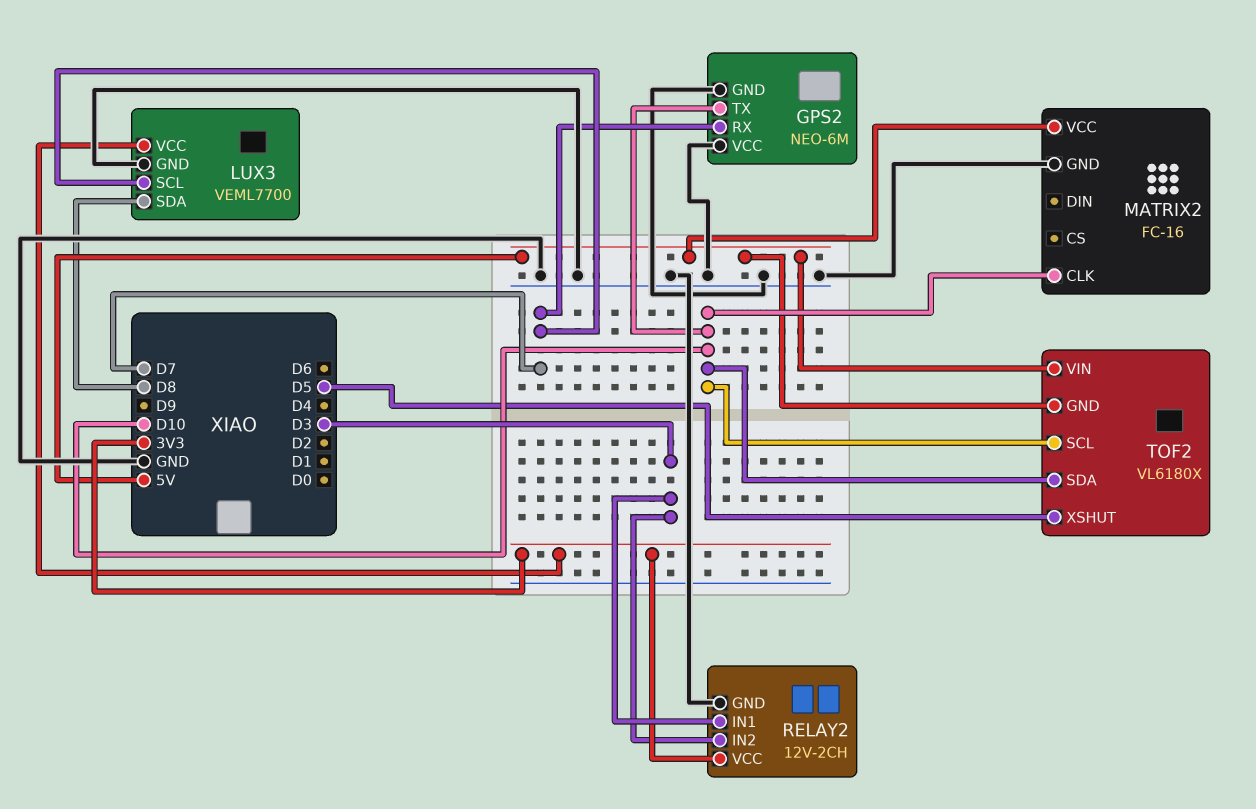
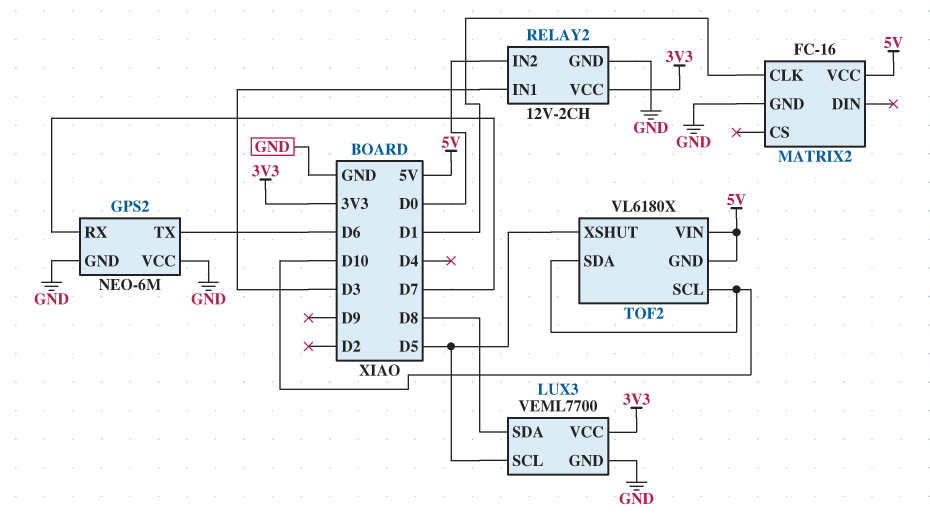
GPS2 pin TX: D10 -> D6
LUX3 pin SCL: D7 -> D5
MATRIX2 pin CLK: D10 -> D1
RELAY2 pin IN2: D3 -> D0

